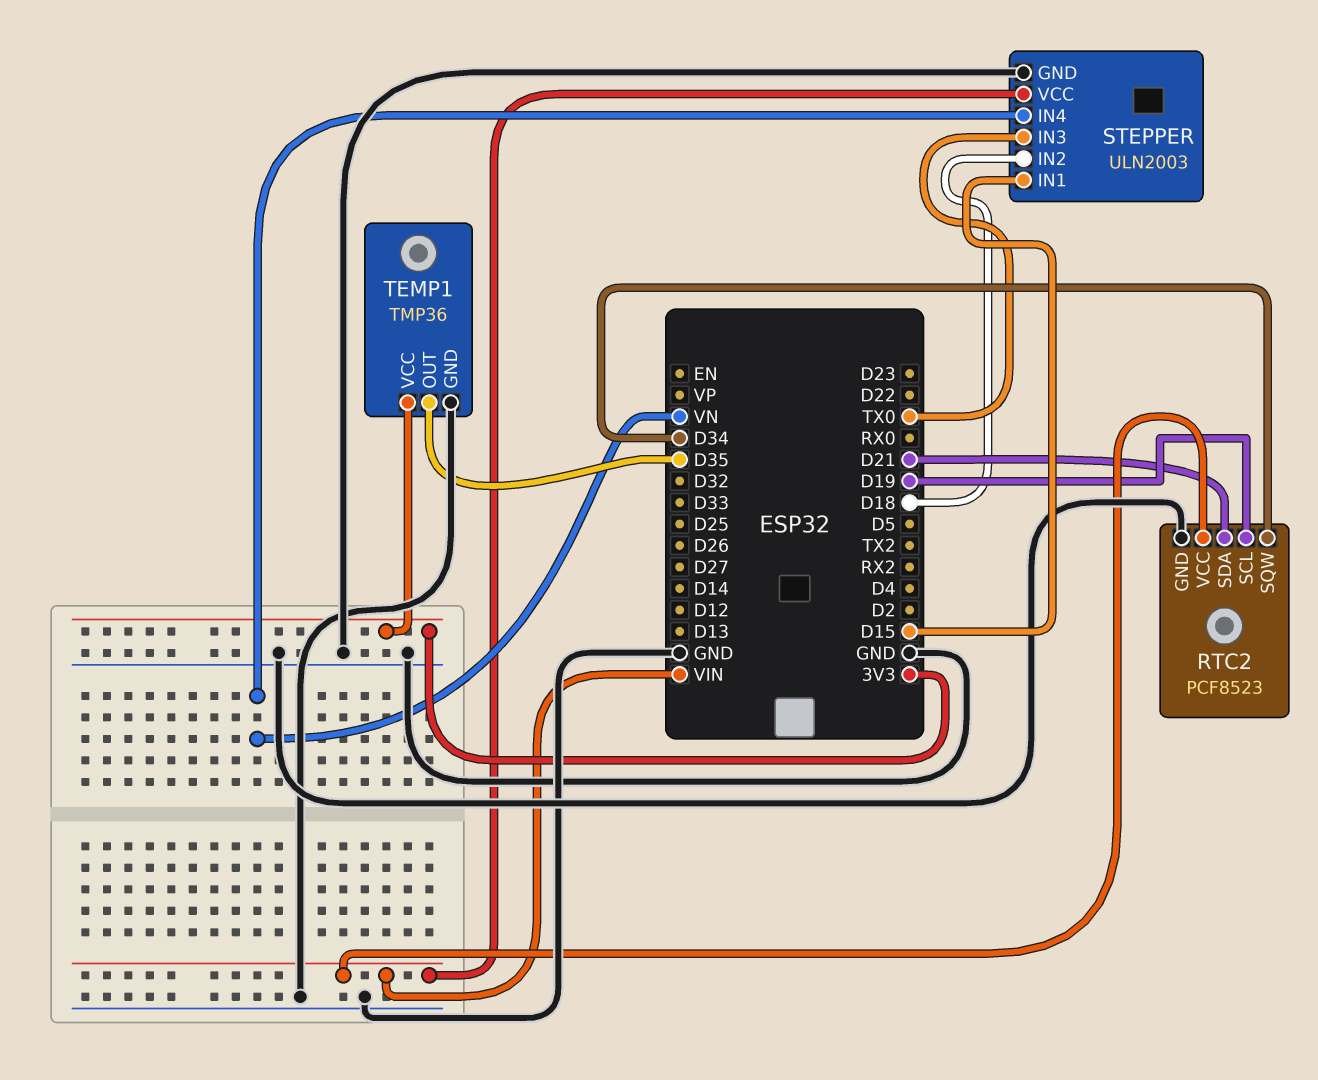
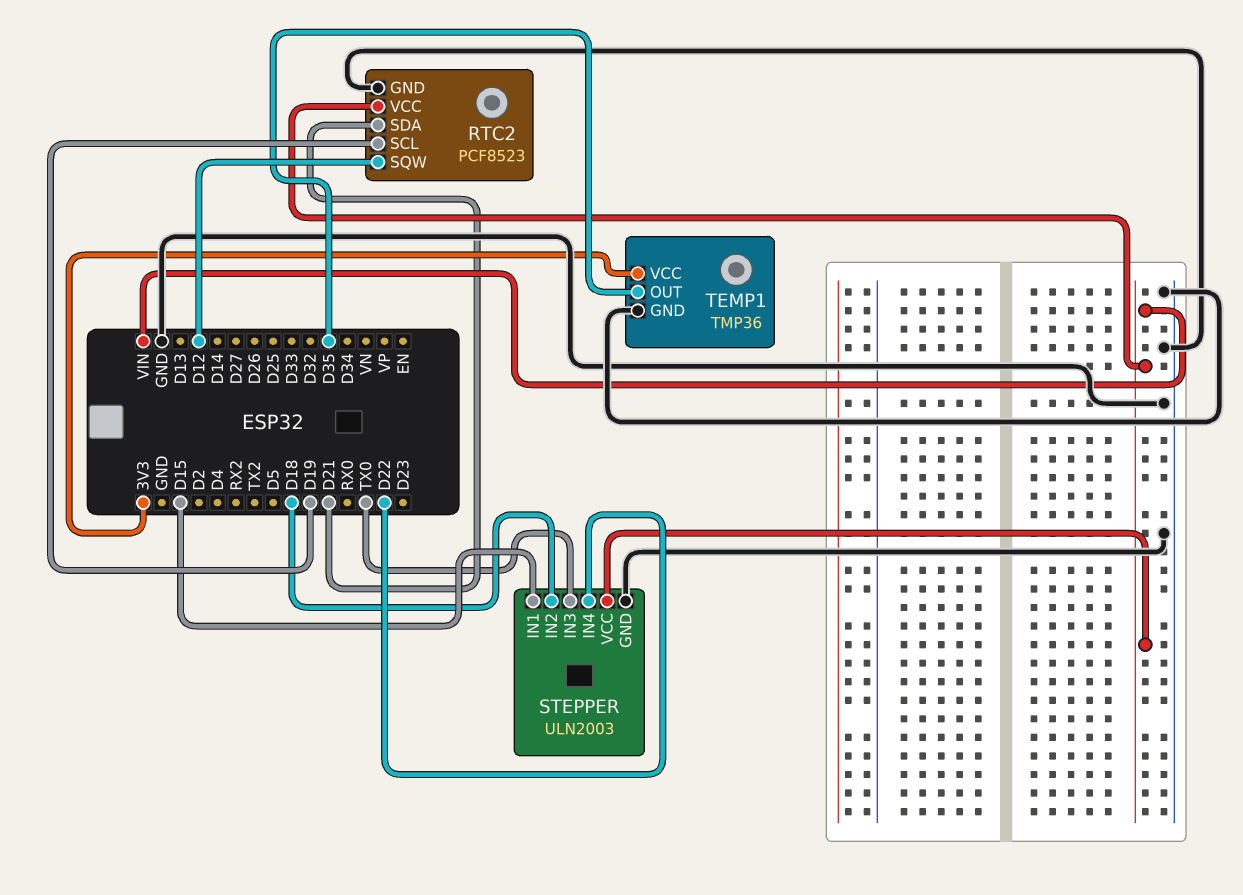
RTC2 pin SQW: D34 -> D12
STEPPER pin IN4: VN -> D22

